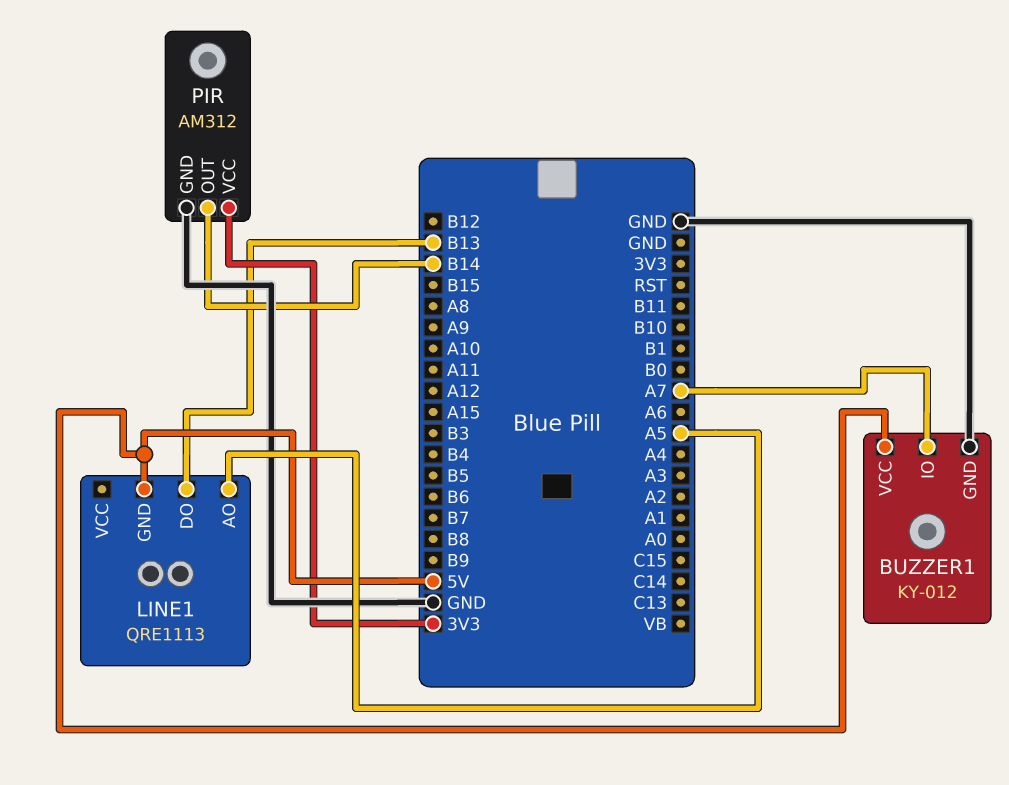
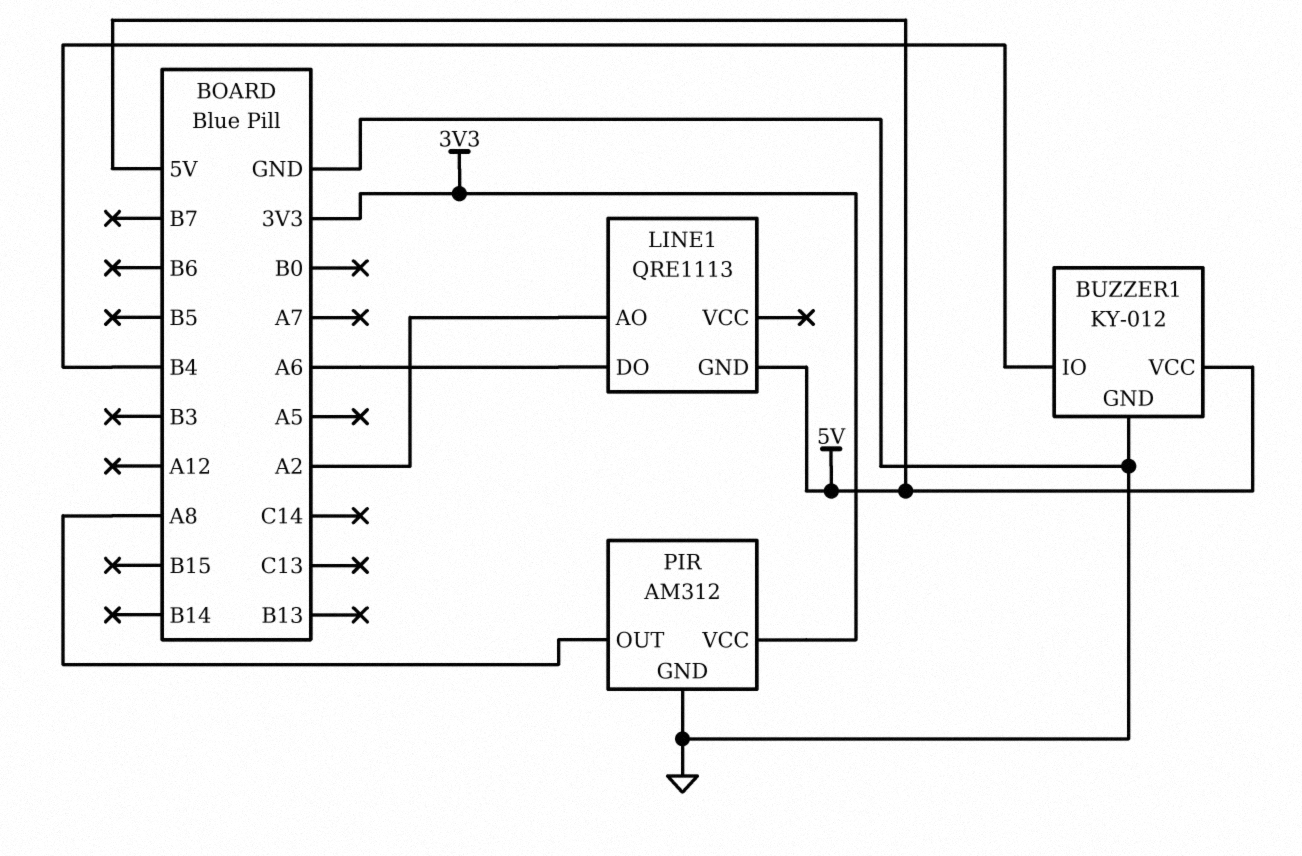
BUZZER1 pin IO: A7 -> B4
LINE1 pin AO: A5 -> A2
LINE1 pin DO: B13 -> A6
PIR pin OUT: B14 -> A8

